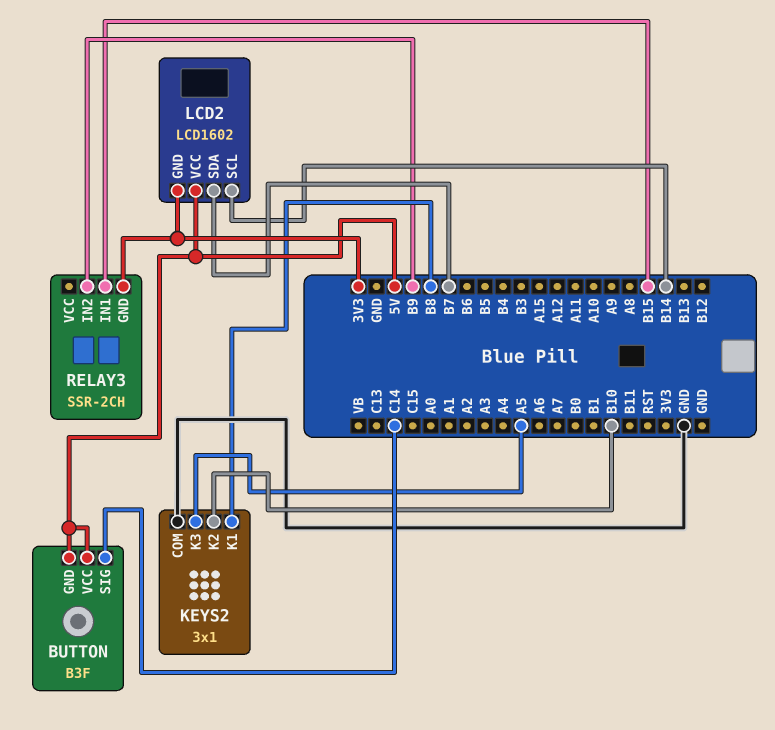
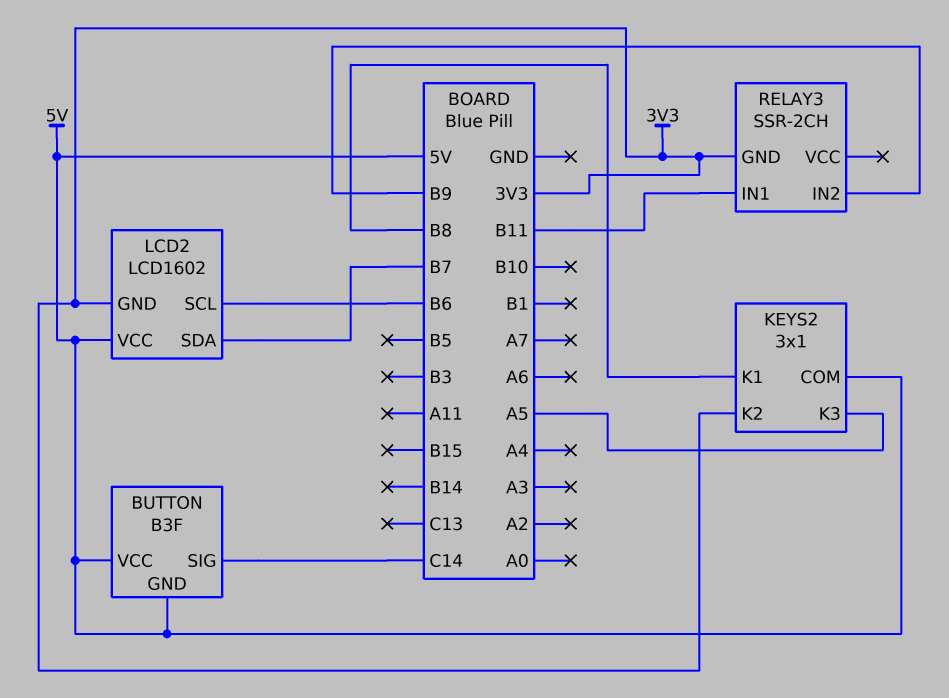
KEYS2 pin COM: GND -> 5V
KEYS2 pin K2: B10 -> 3V3
LCD2 pin SCL: B14 -> B6
RELAY3 pin IN1: B15 -> B11

